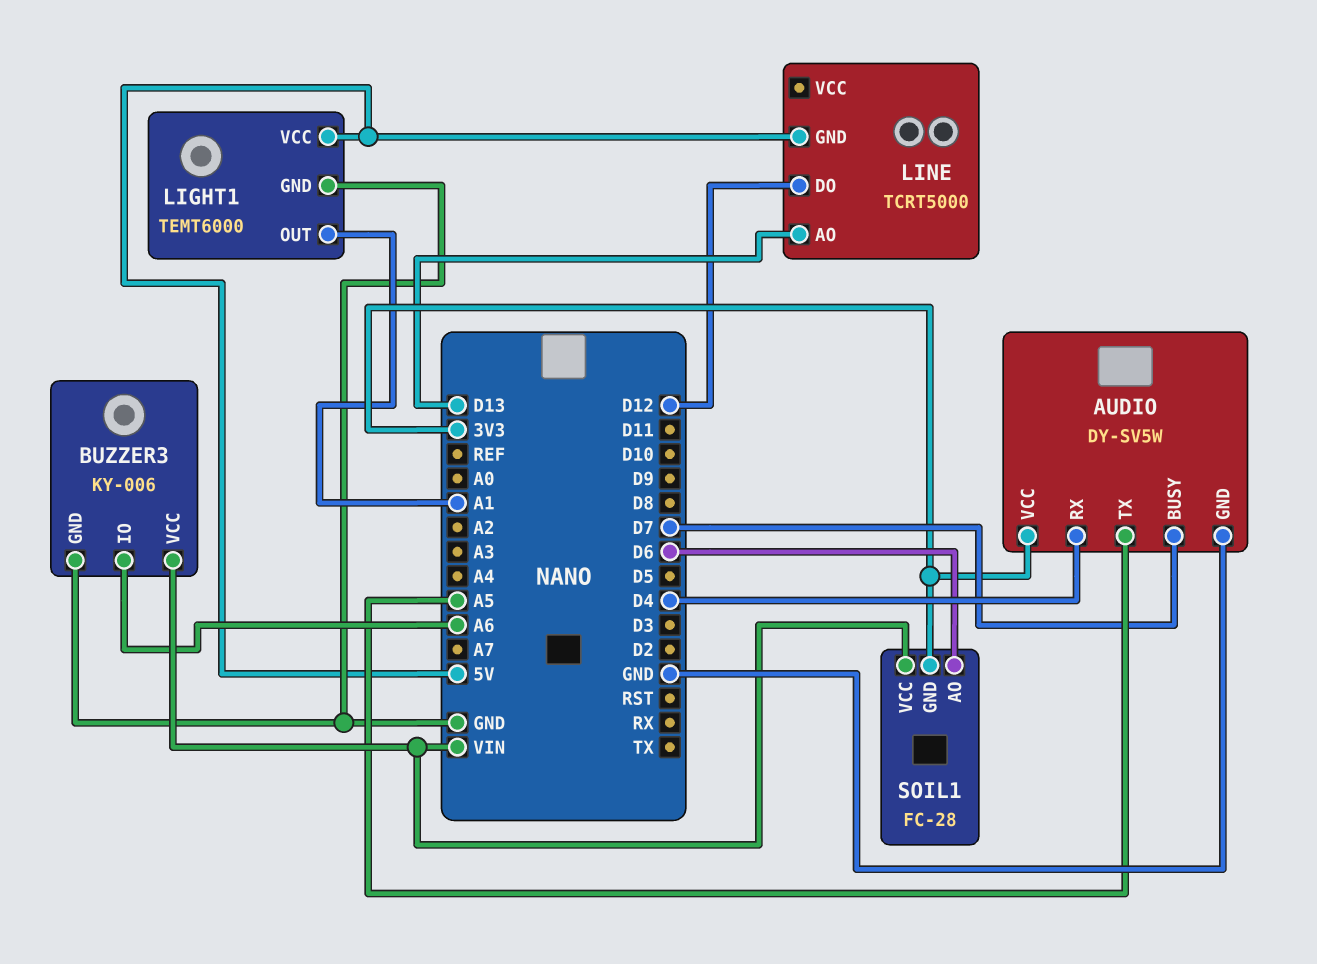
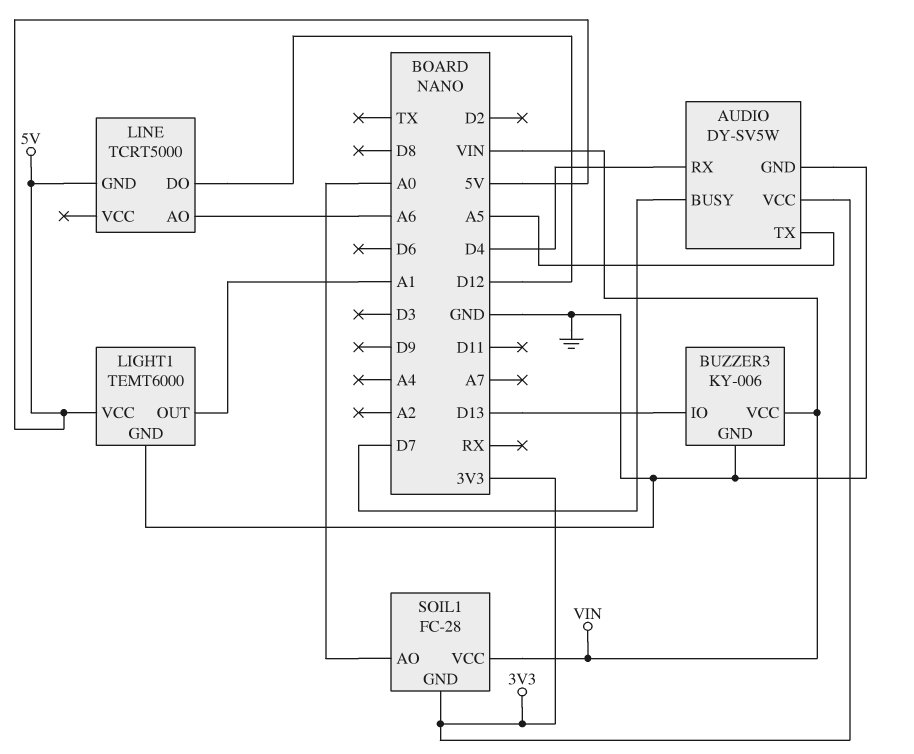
BUZZER3 pin IO: A6 -> D13
LINE pin AO: D13 -> A6
SOIL1 pin AO: D6 -> A0

